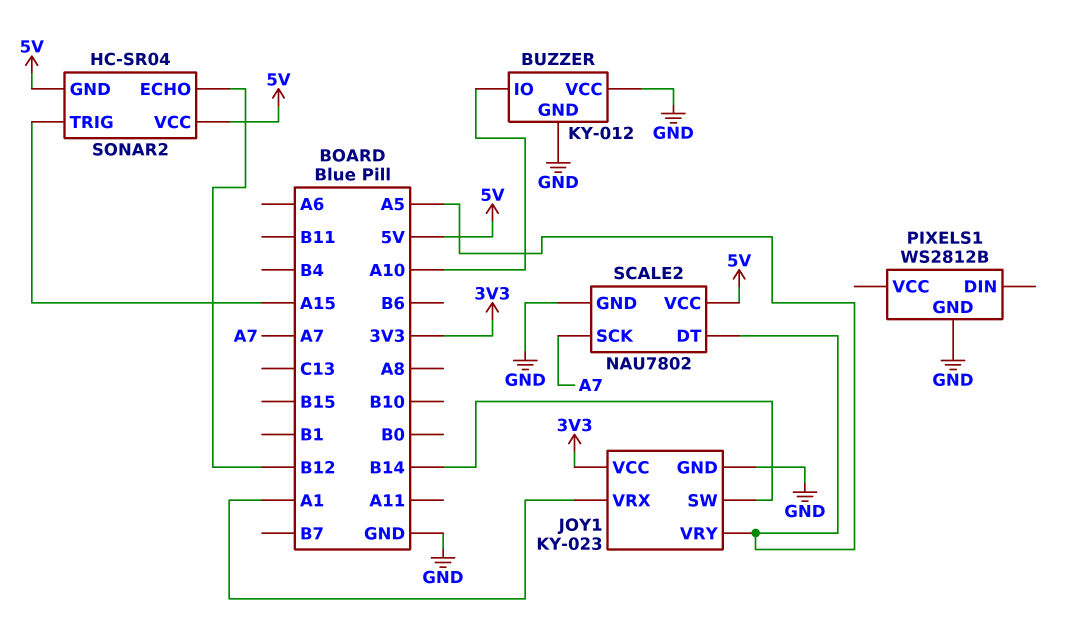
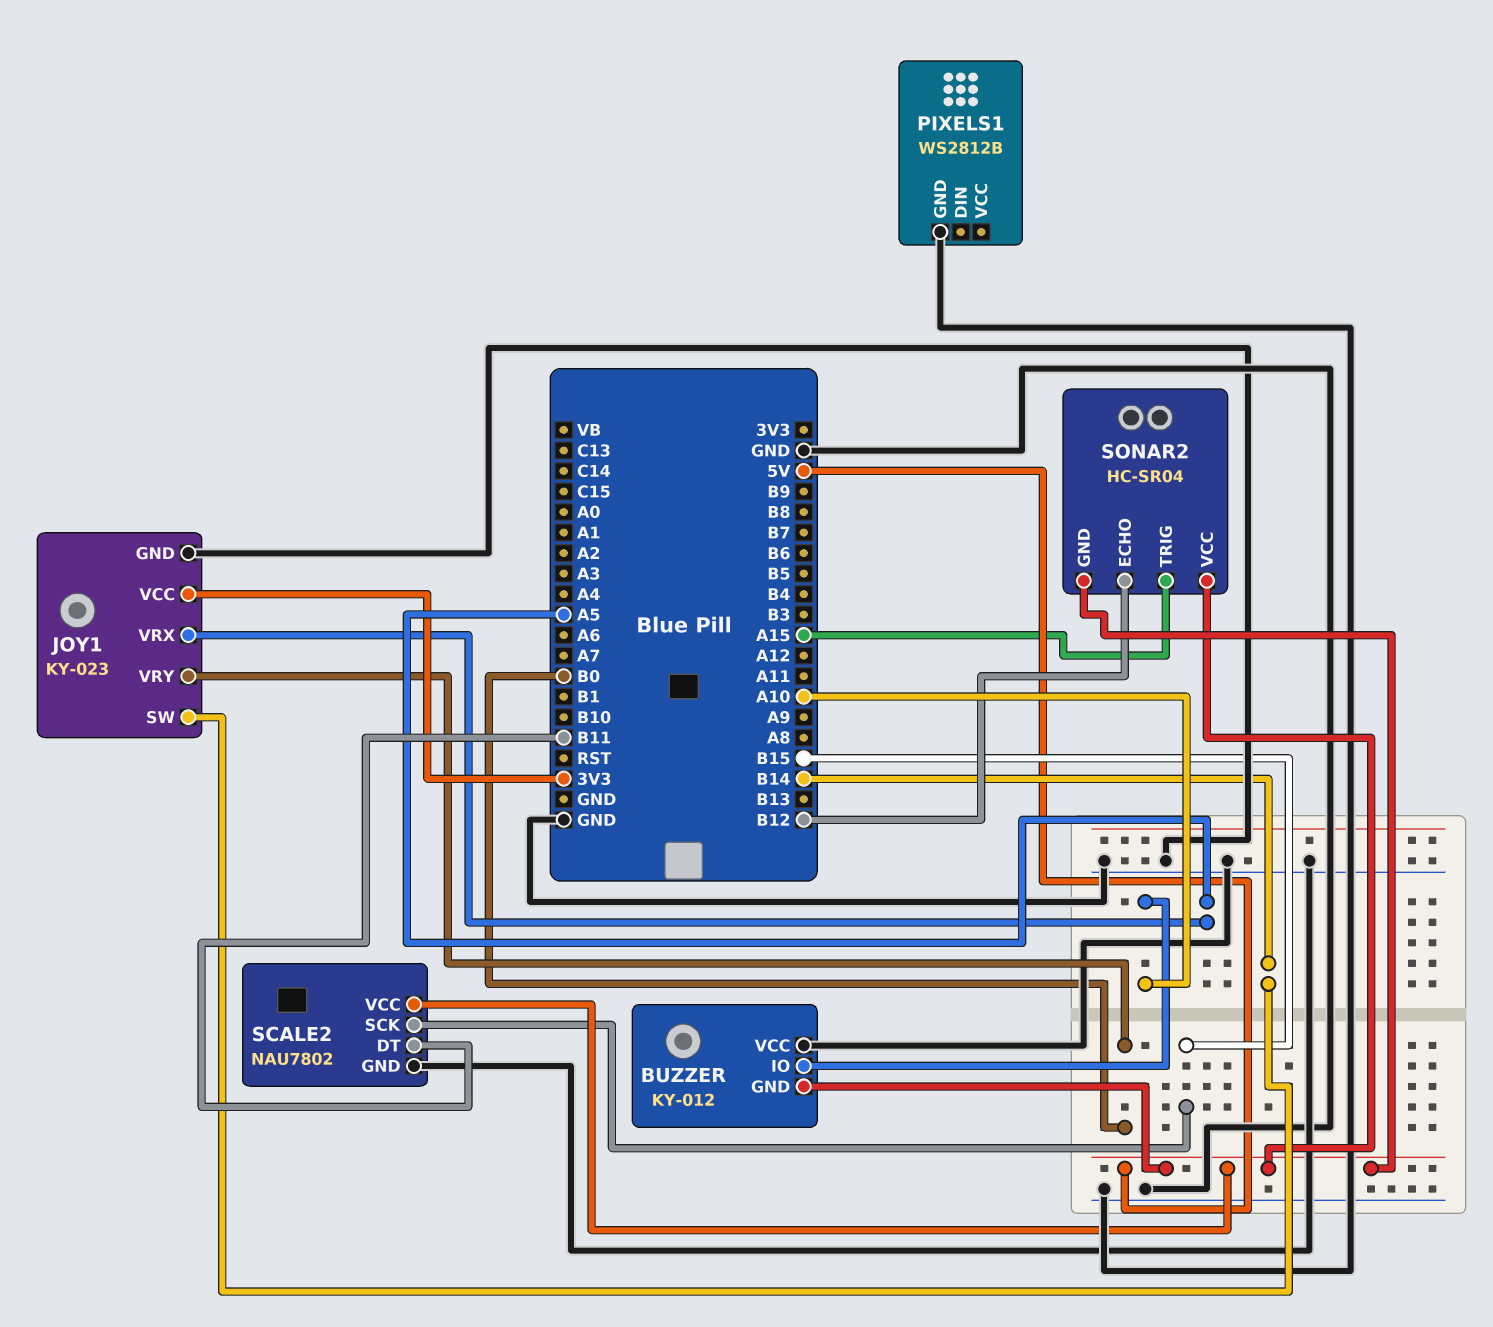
BUZZER pin GND: GND -> 5V
JOY1 pin VRX: A1 -> A5
JOY1 pin VRY: A5 -> B0
SCALE2 pin DT: A5 -> B11
SCALE2 pin SCK: A7 -> B15

